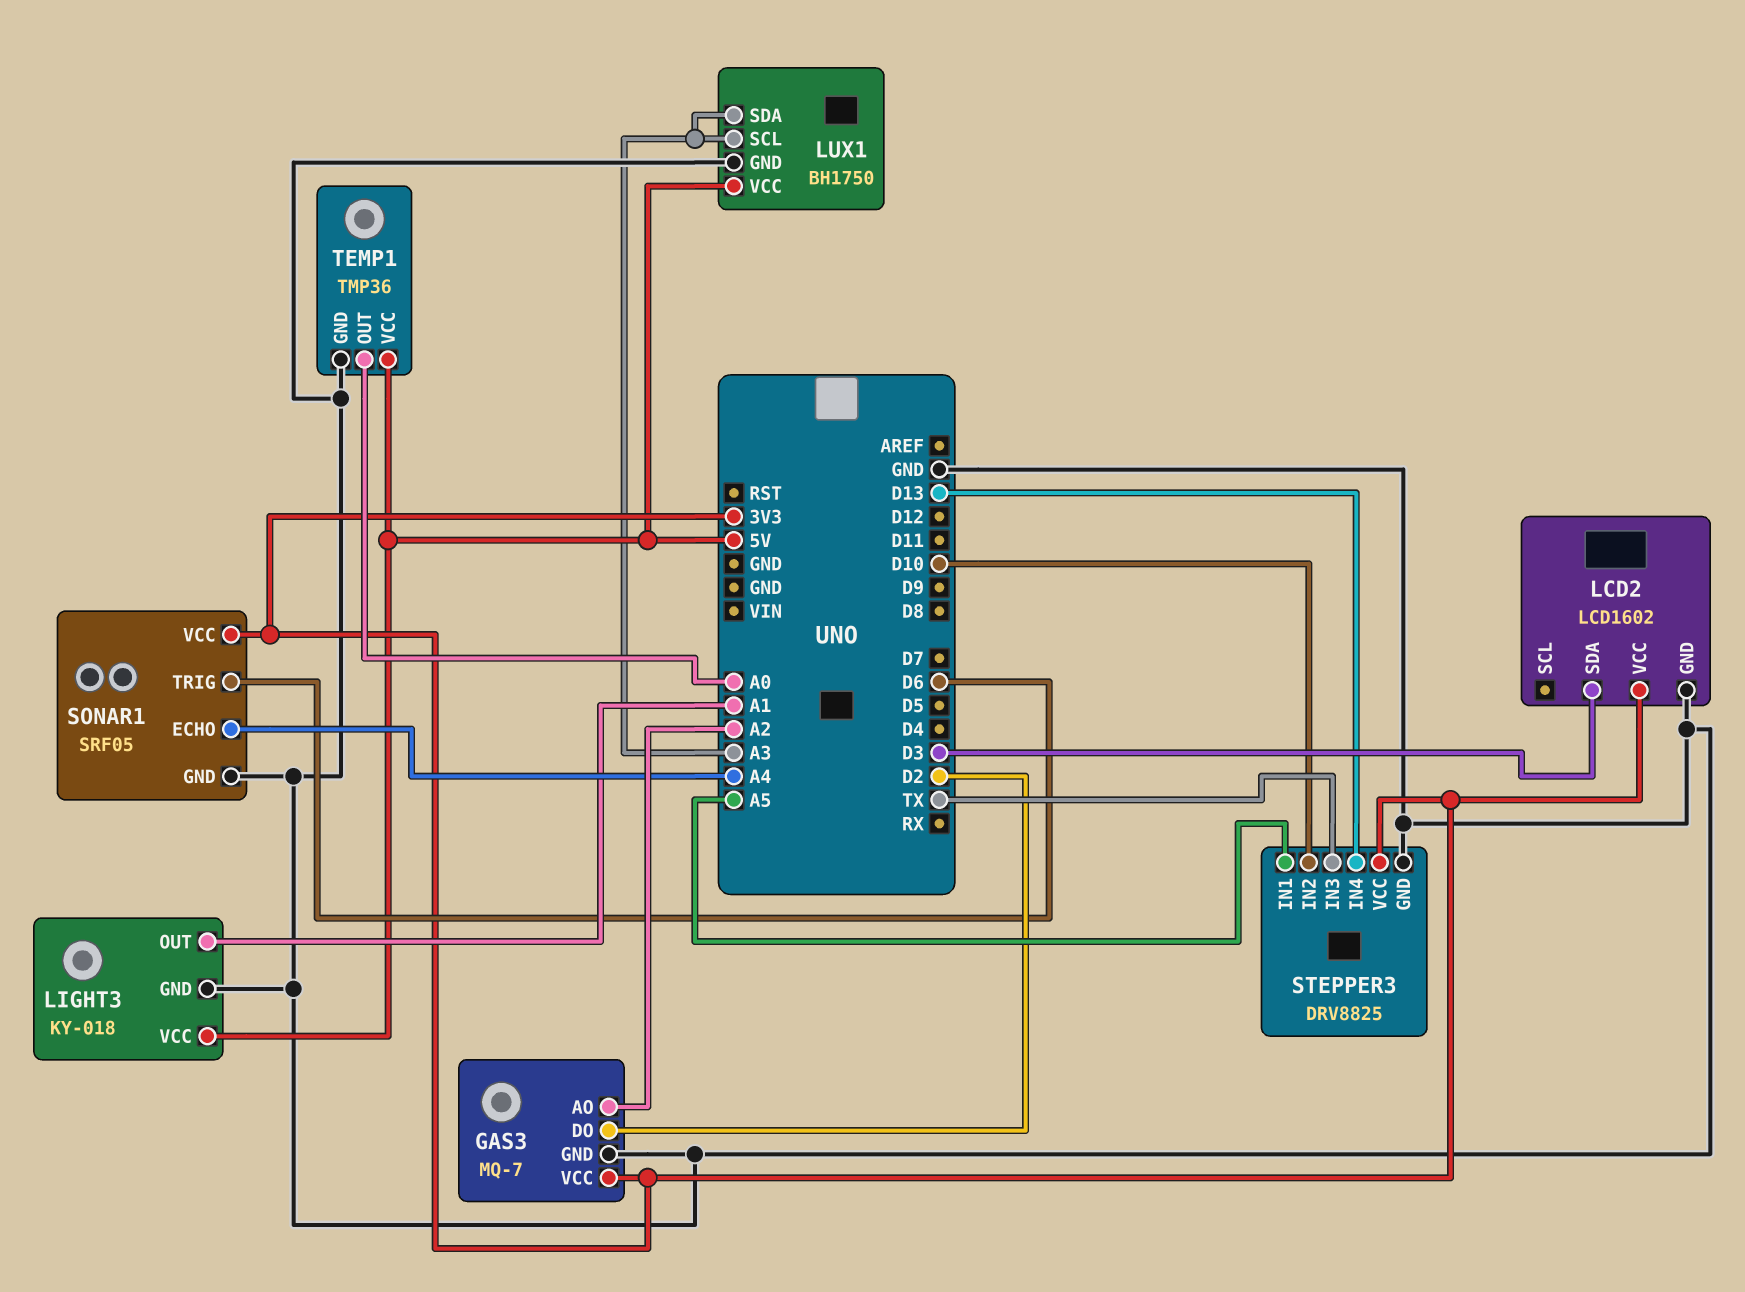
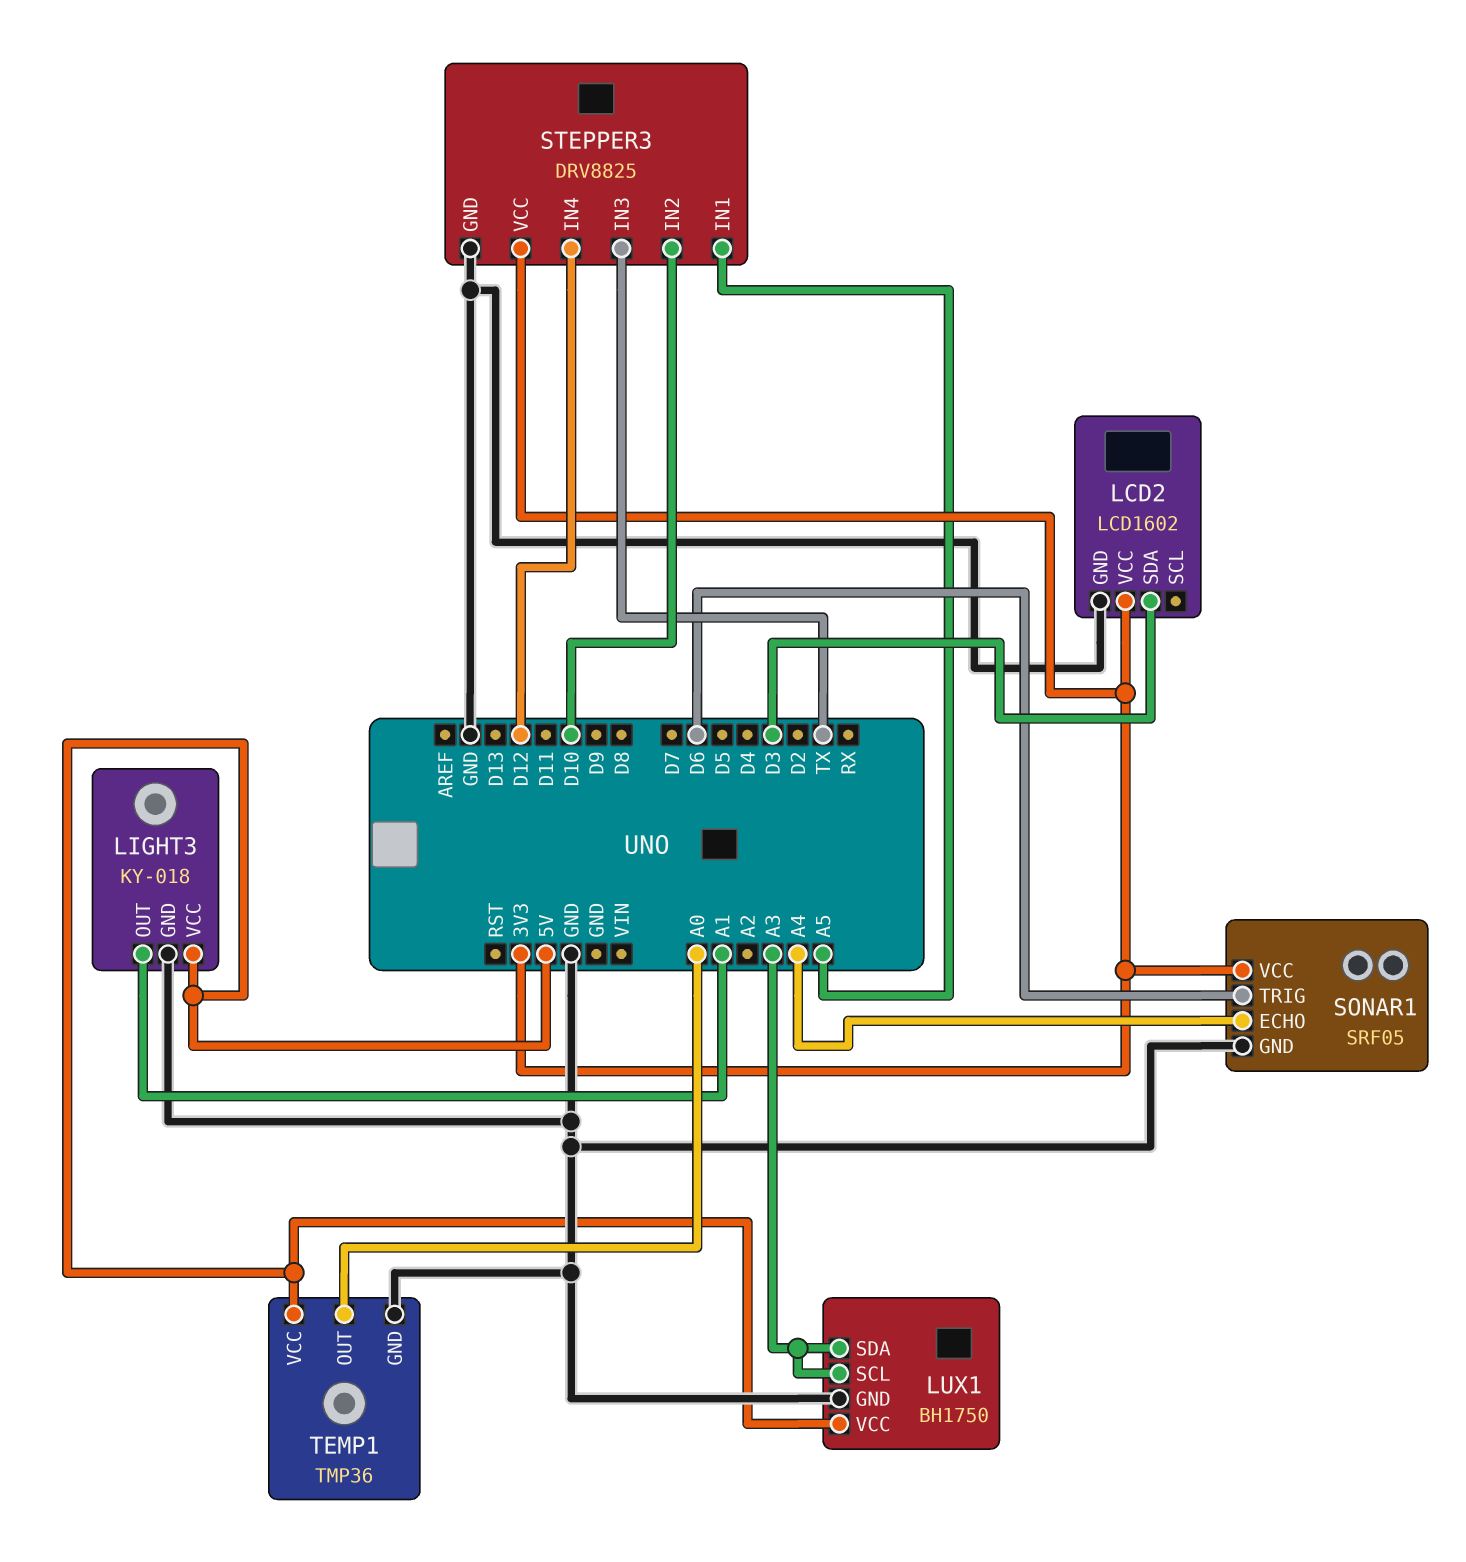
GAS3: MQ-7 -> none
GAS3 pin AO: A2 -> none
GAS3 pin DO: D2 -> none
GAS3 pin GND: GND -> none
GAS3 pin VCC: 3V3 -> none
STEPPER3 pin IN4: D13 -> D12

